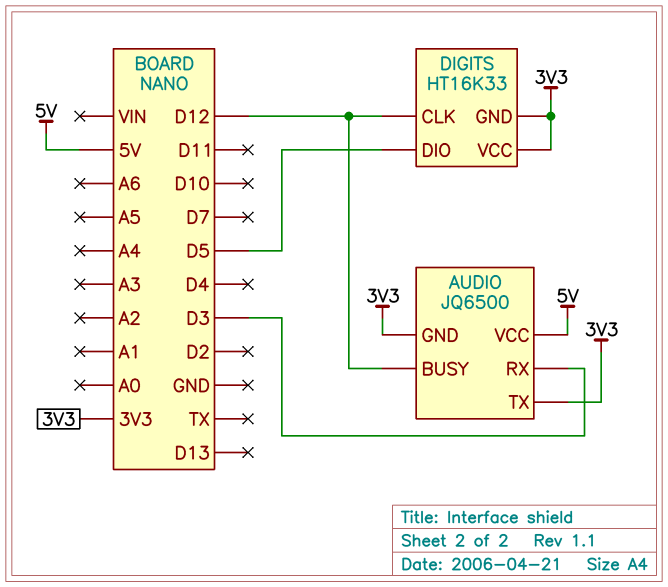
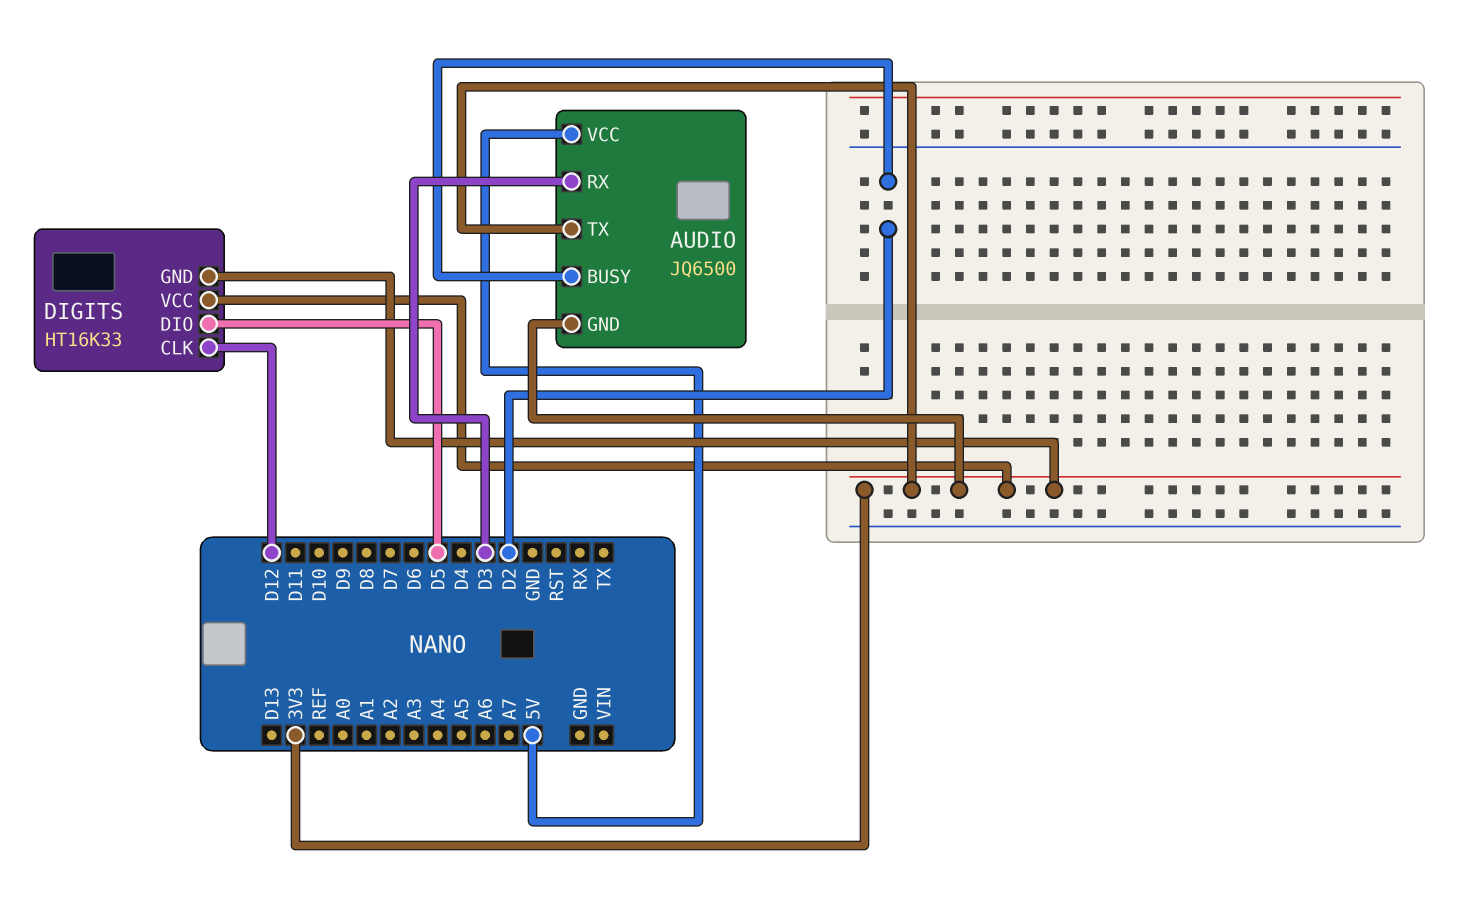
AUDIO pin BUSY: D12 -> D2

